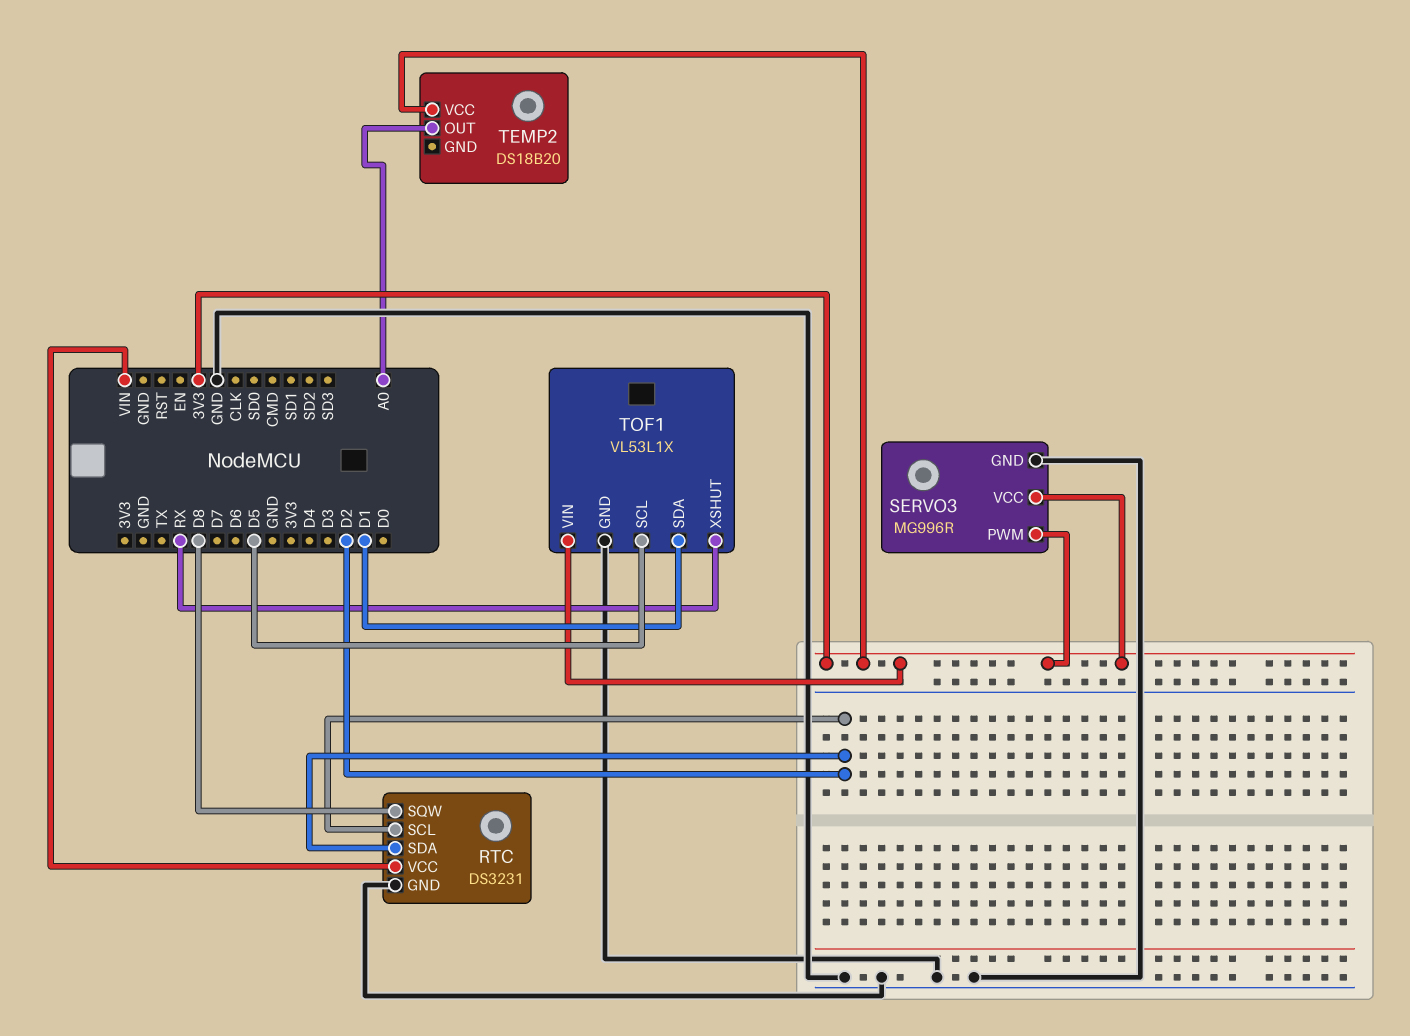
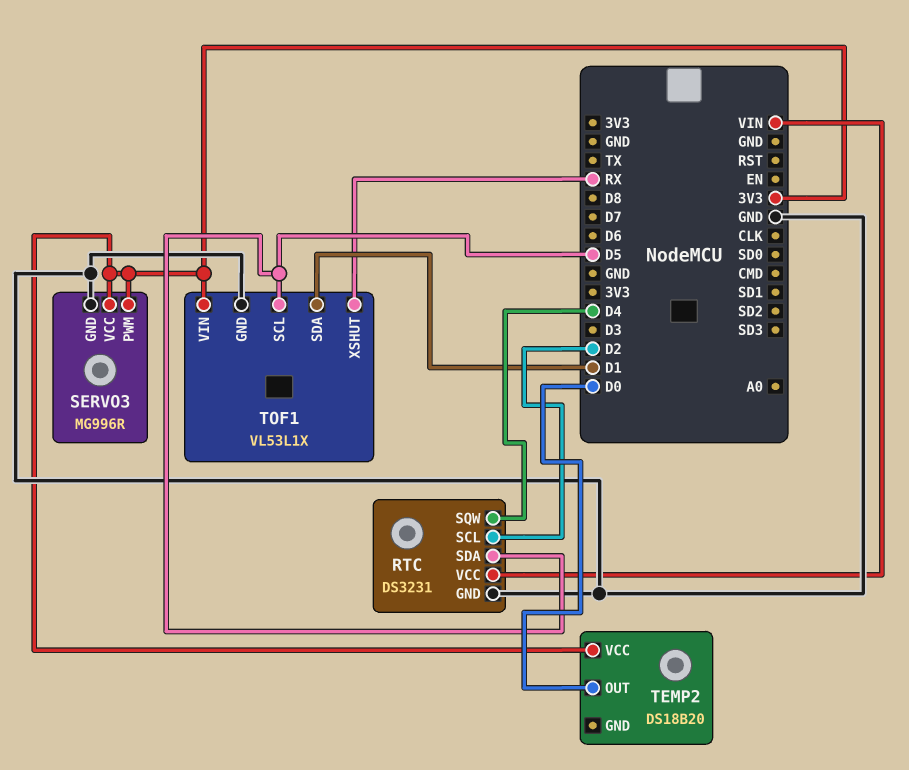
RTC pin SDA: D2 -> D5
RTC pin SQW: D8 -> D4
TEMP2 pin OUT: A0 -> D0

